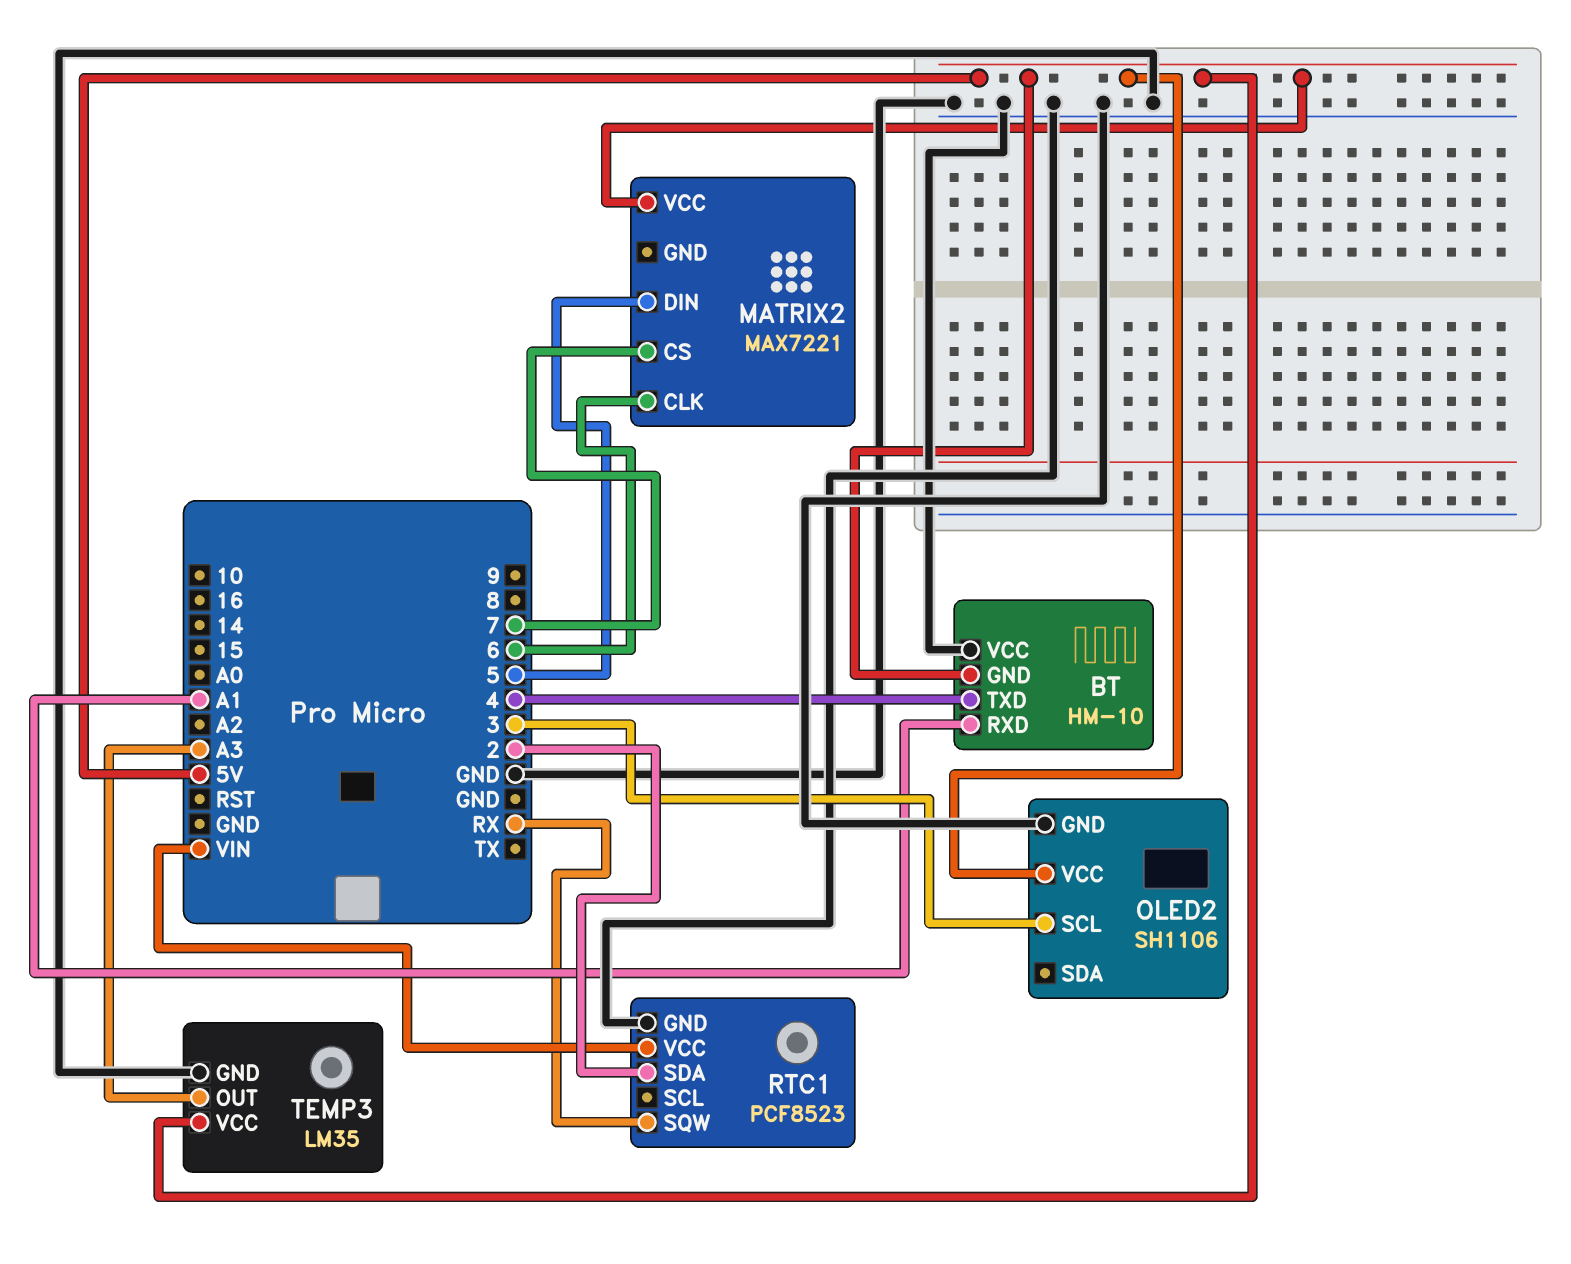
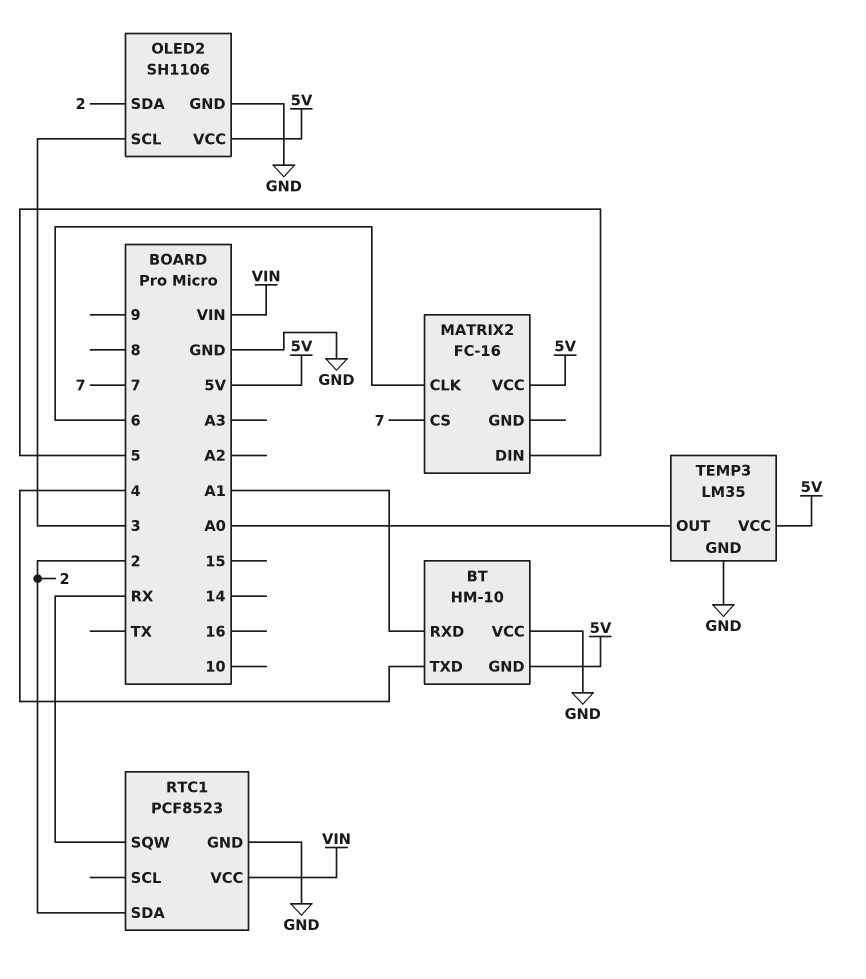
MATRIX2: MAX7221 -> FC-16
OLED2 pin SDA: none -> 2
TEMP3 pin OUT: A3 -> A0

